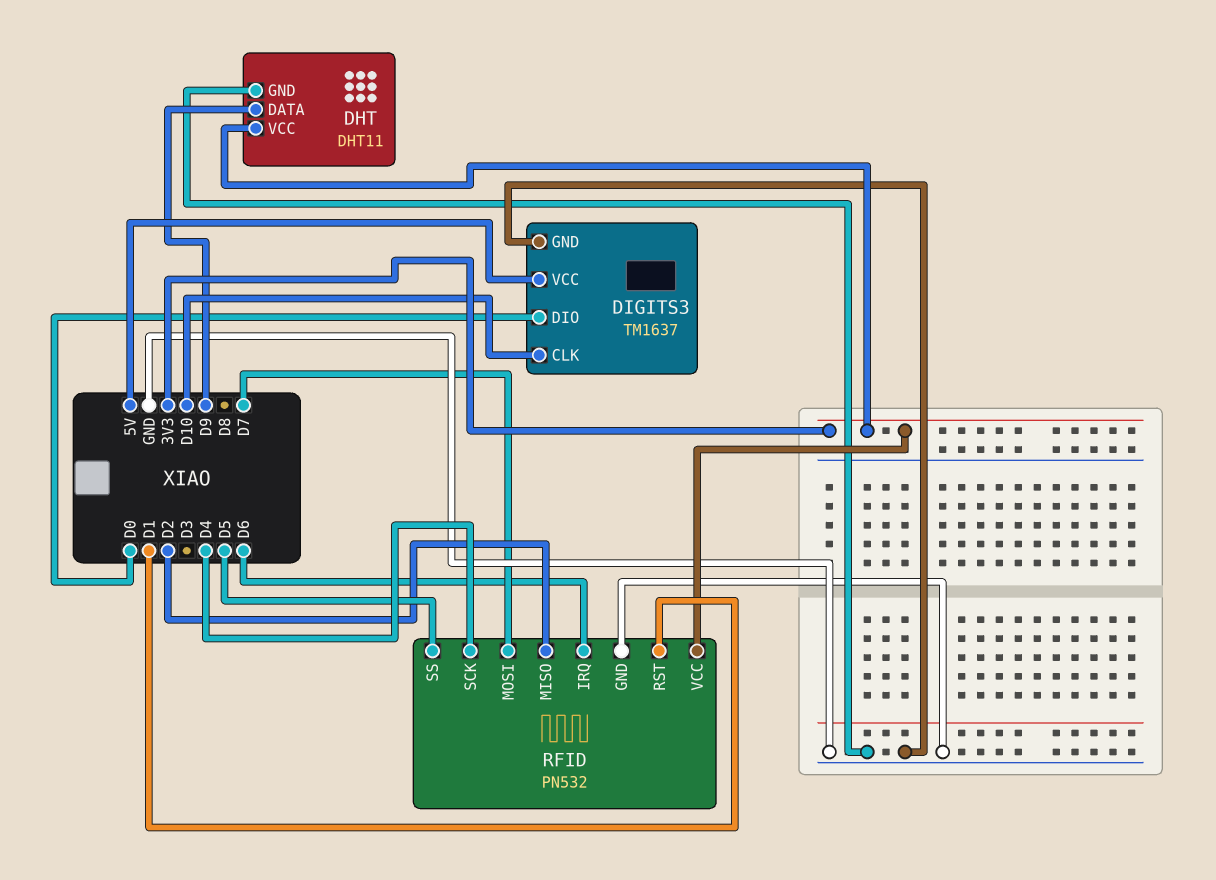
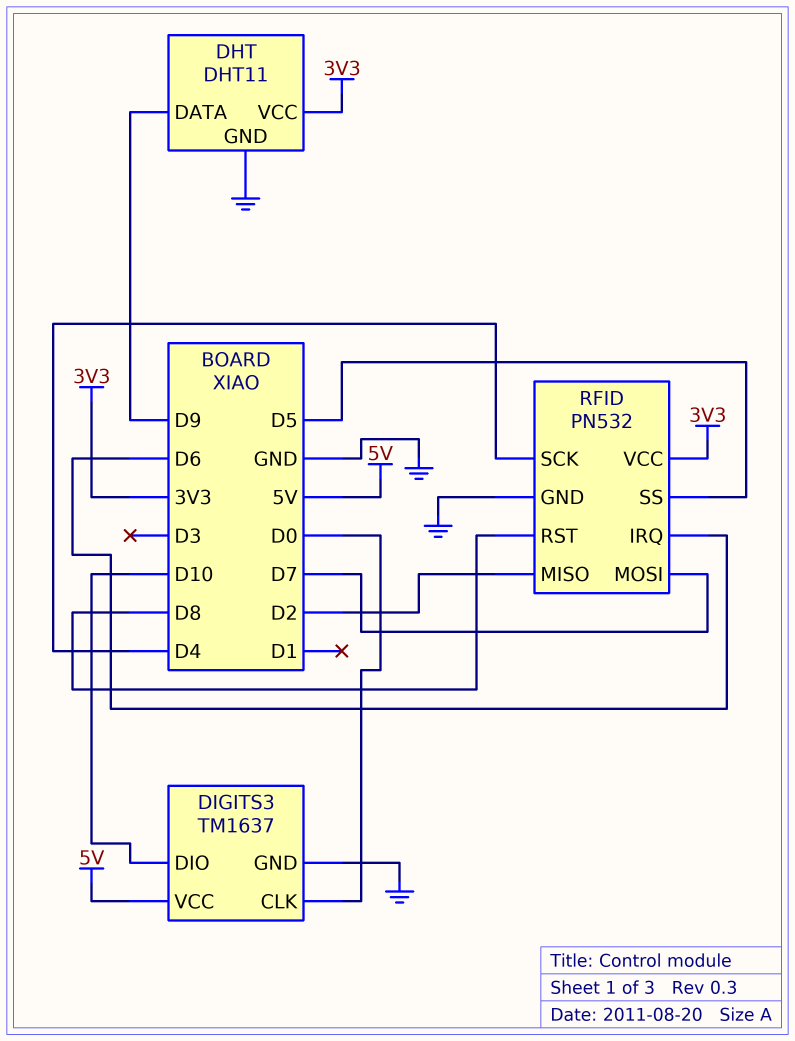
DIGITS3 pin CLK: D10 -> D0
DIGITS3 pin DIO: D0 -> D10
RFID pin RST: D1 -> D8

